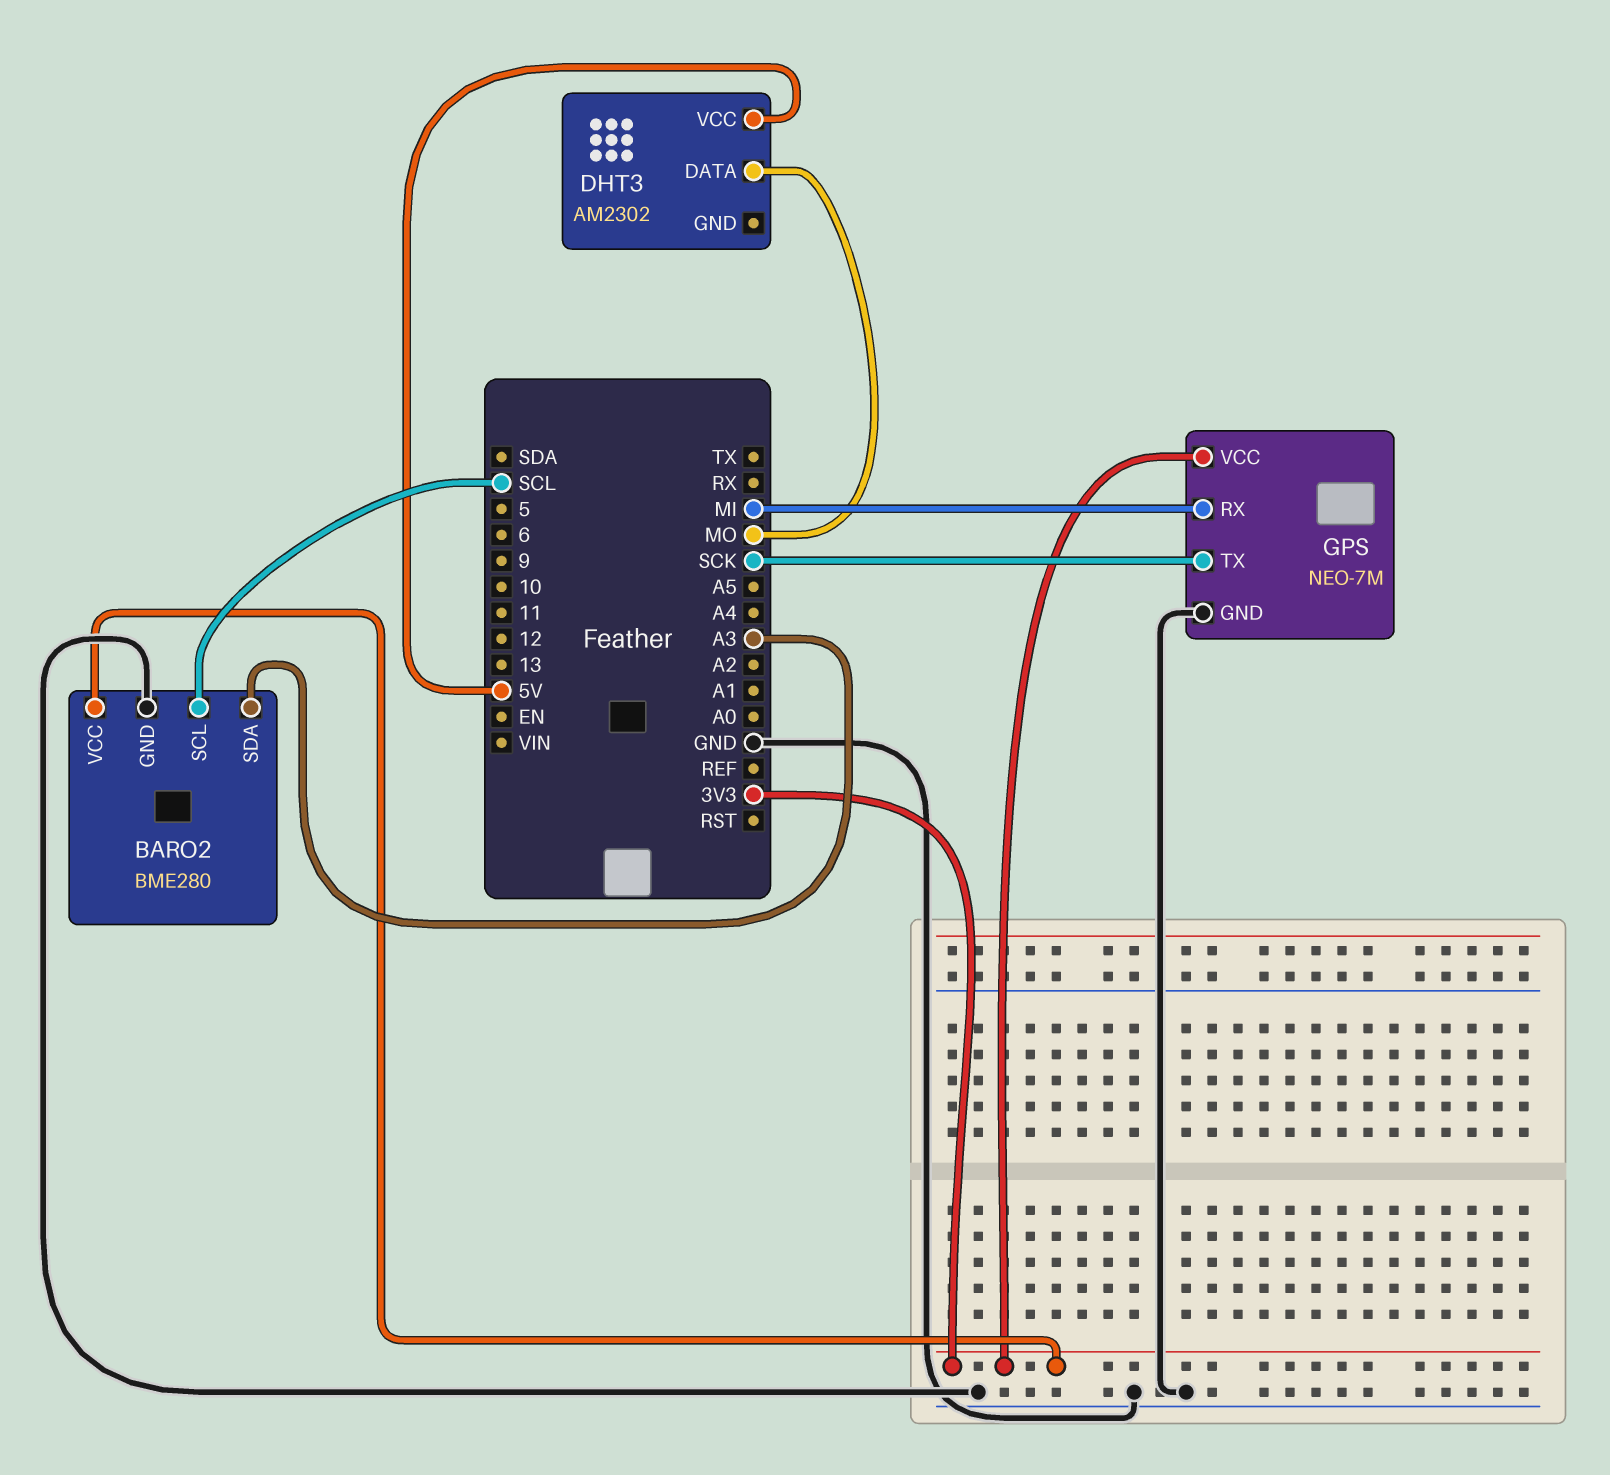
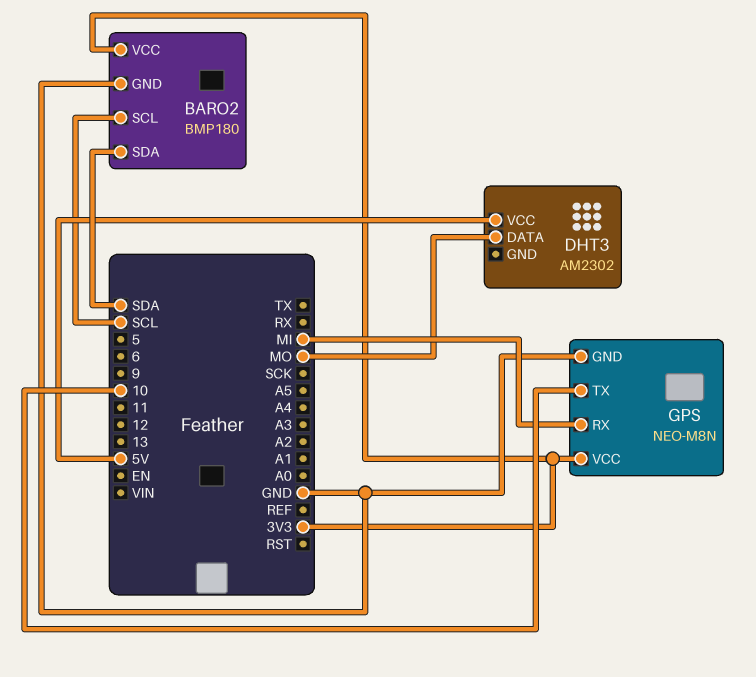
BARO2: BME280 -> BMP180
BARO2 pin SDA: A3 -> SDA
GPS: NEO-7M -> NEO-M8N
GPS pin TX: SCK -> 10

